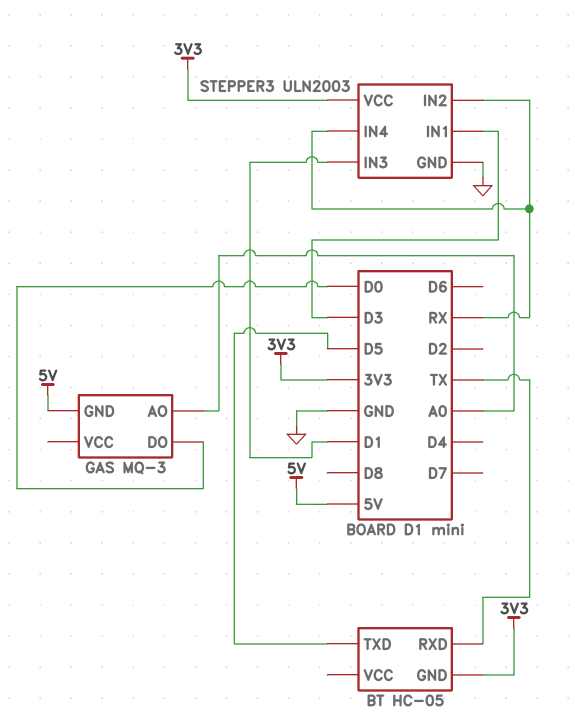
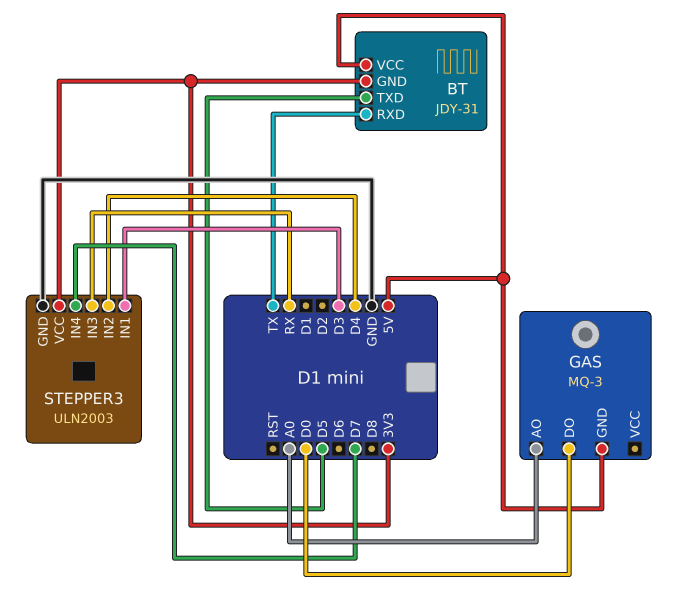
BT: HC-05 -> JDY-31
BT pin VCC: none -> 5V
STEPPER3 pin IN2: RX -> D4
STEPPER3 pin IN3: D1 -> RX
STEPPER3 pin IN4: RX -> D7

